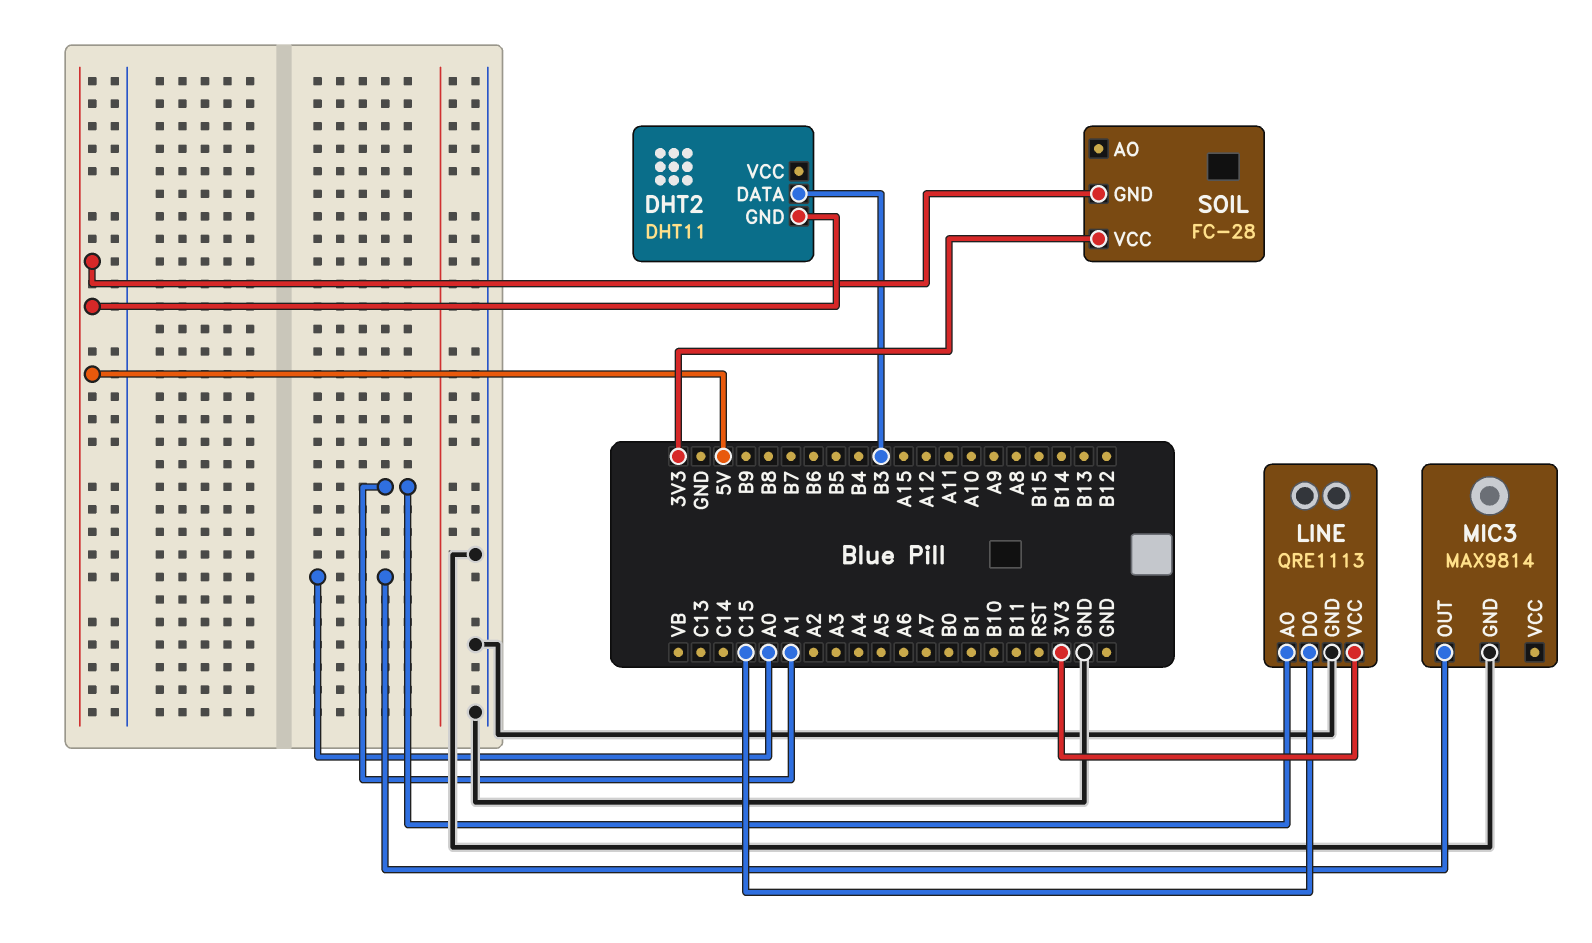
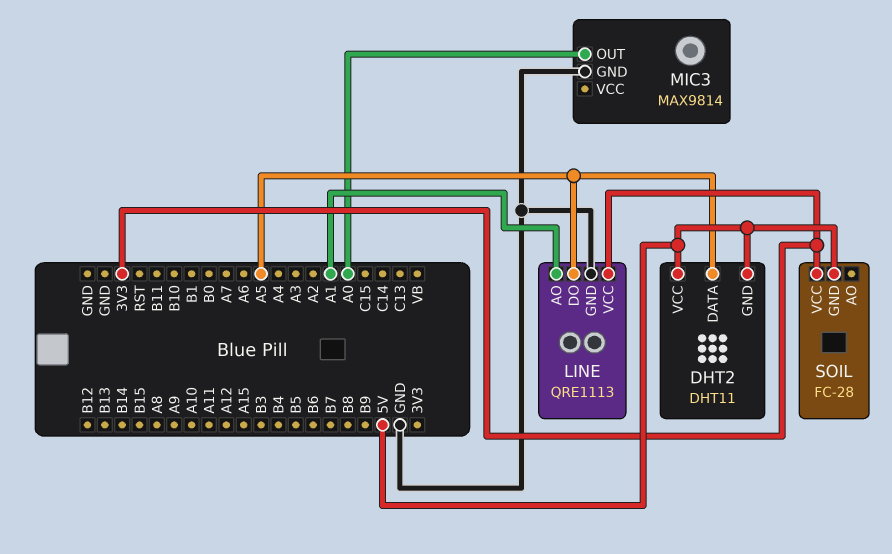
DHT2 pin DATA: B3 -> A5
DHT2 pin VCC: none -> 5V
LINE pin DO: C15 -> A5

